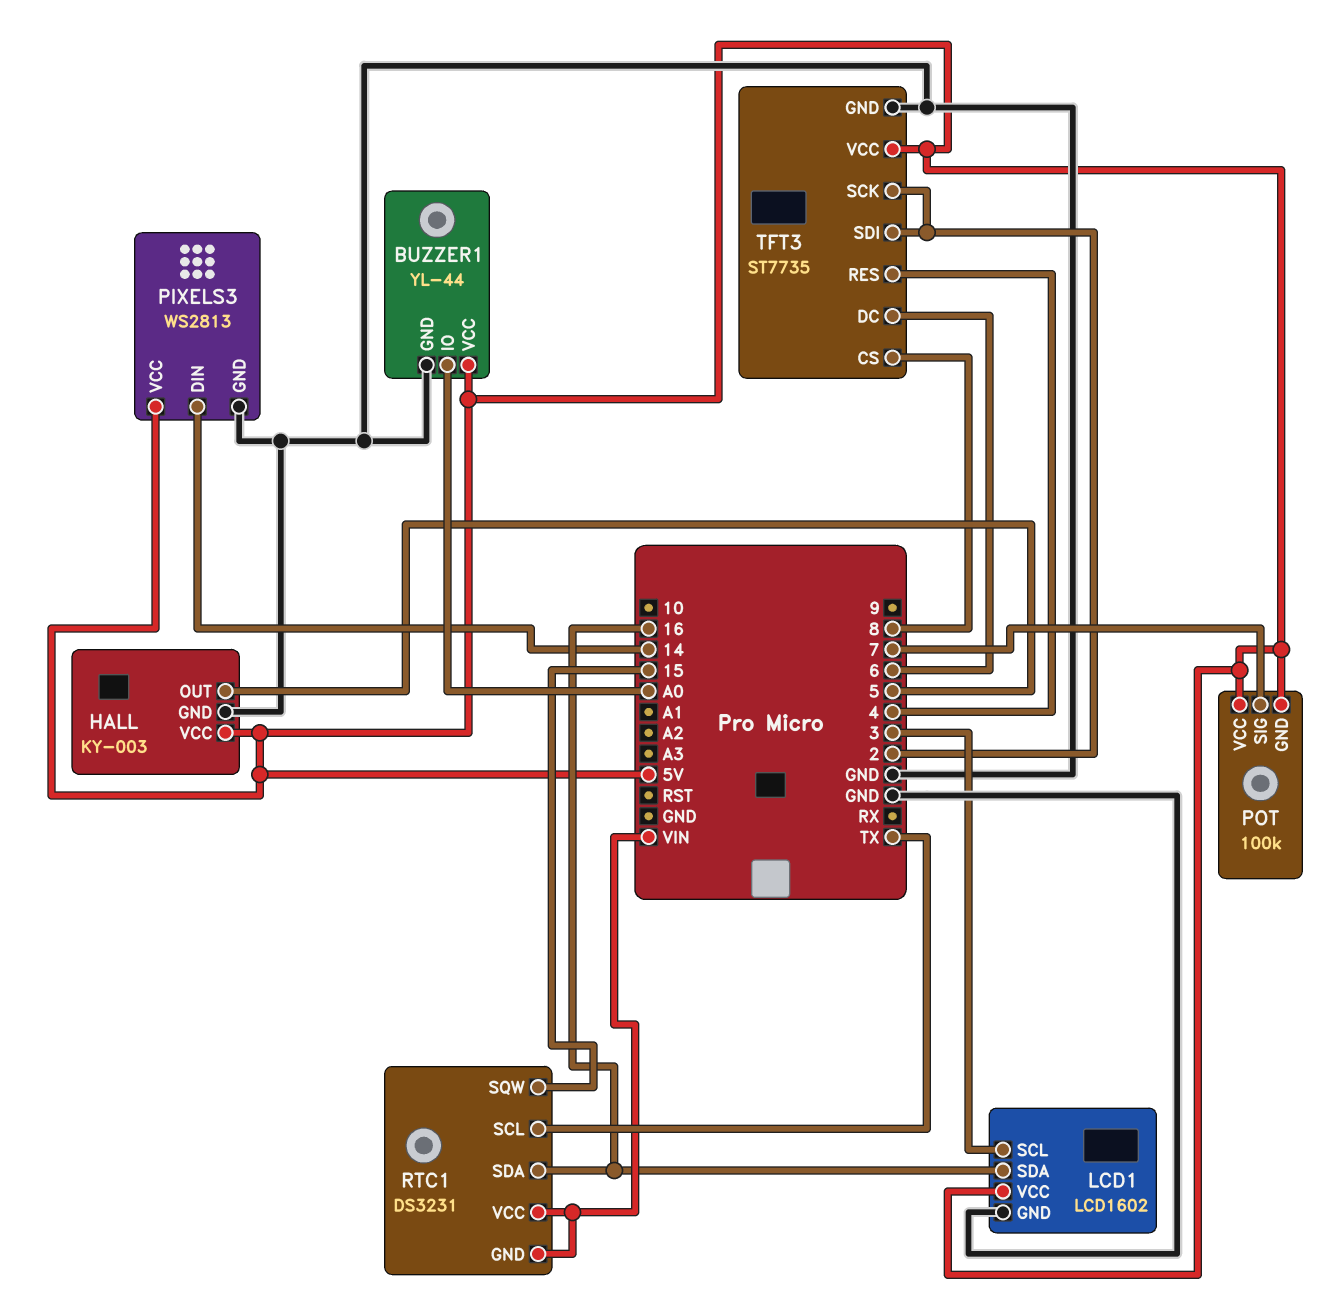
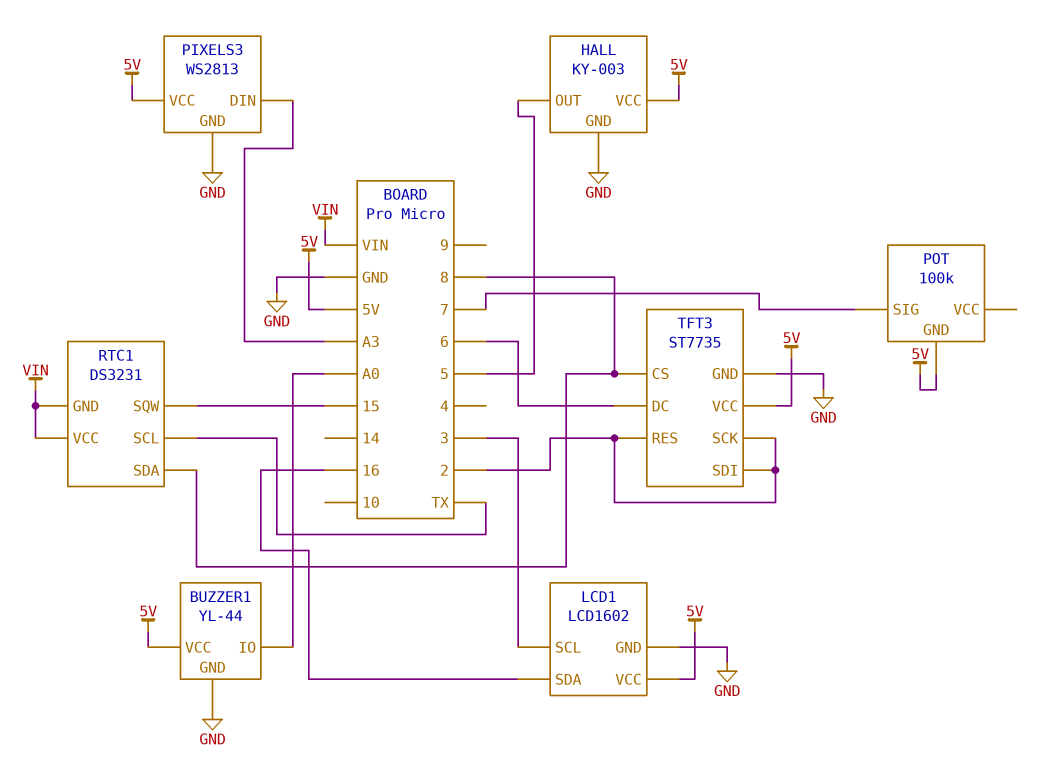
PIXELS3 pin DIN: 14 -> A3
POT pin VCC: 5V -> none
RTC1 pin SDA: 16 -> 8
TFT3 pin RES: 4 -> 2

